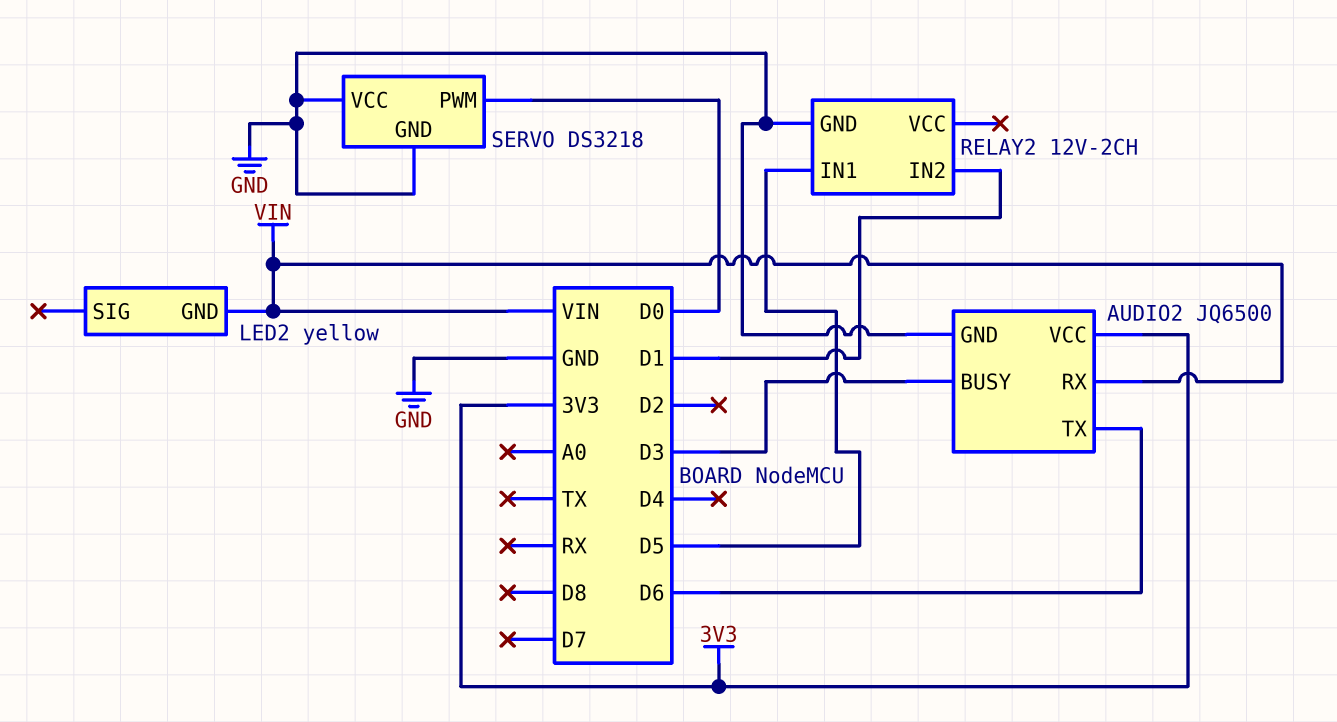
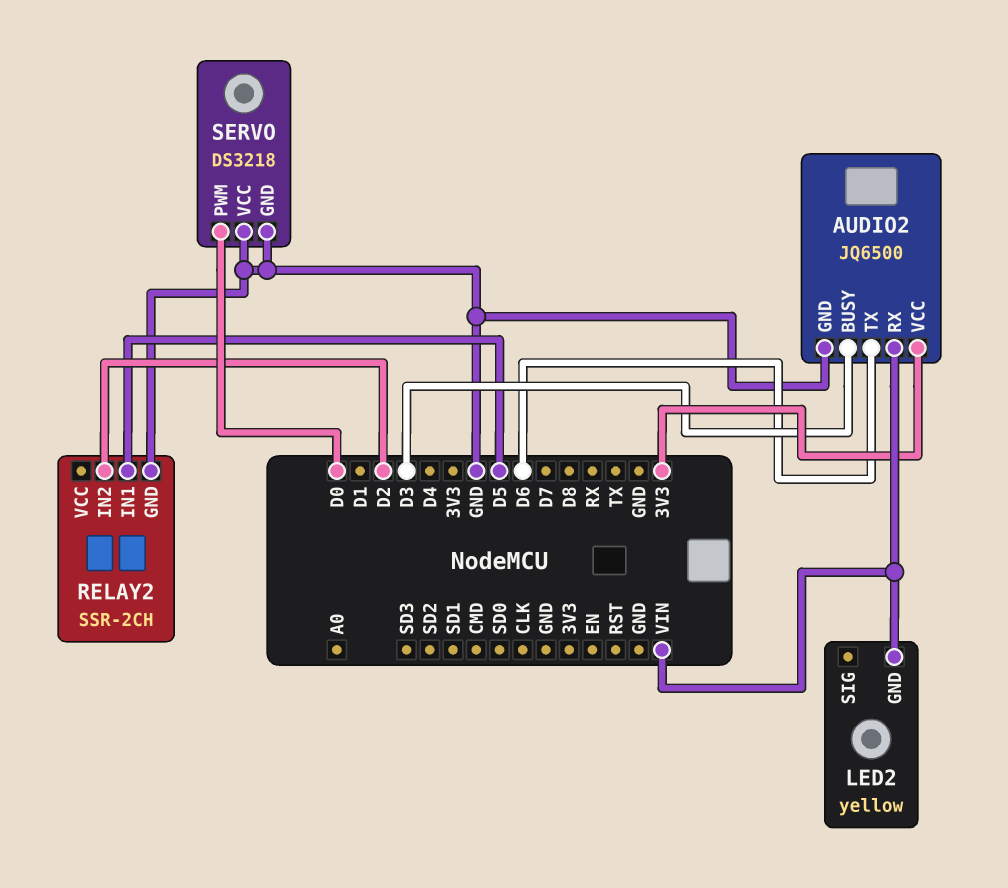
RELAY2: 12V-2CH -> SSR-2CH
RELAY2 pin IN2: D1 -> D2

